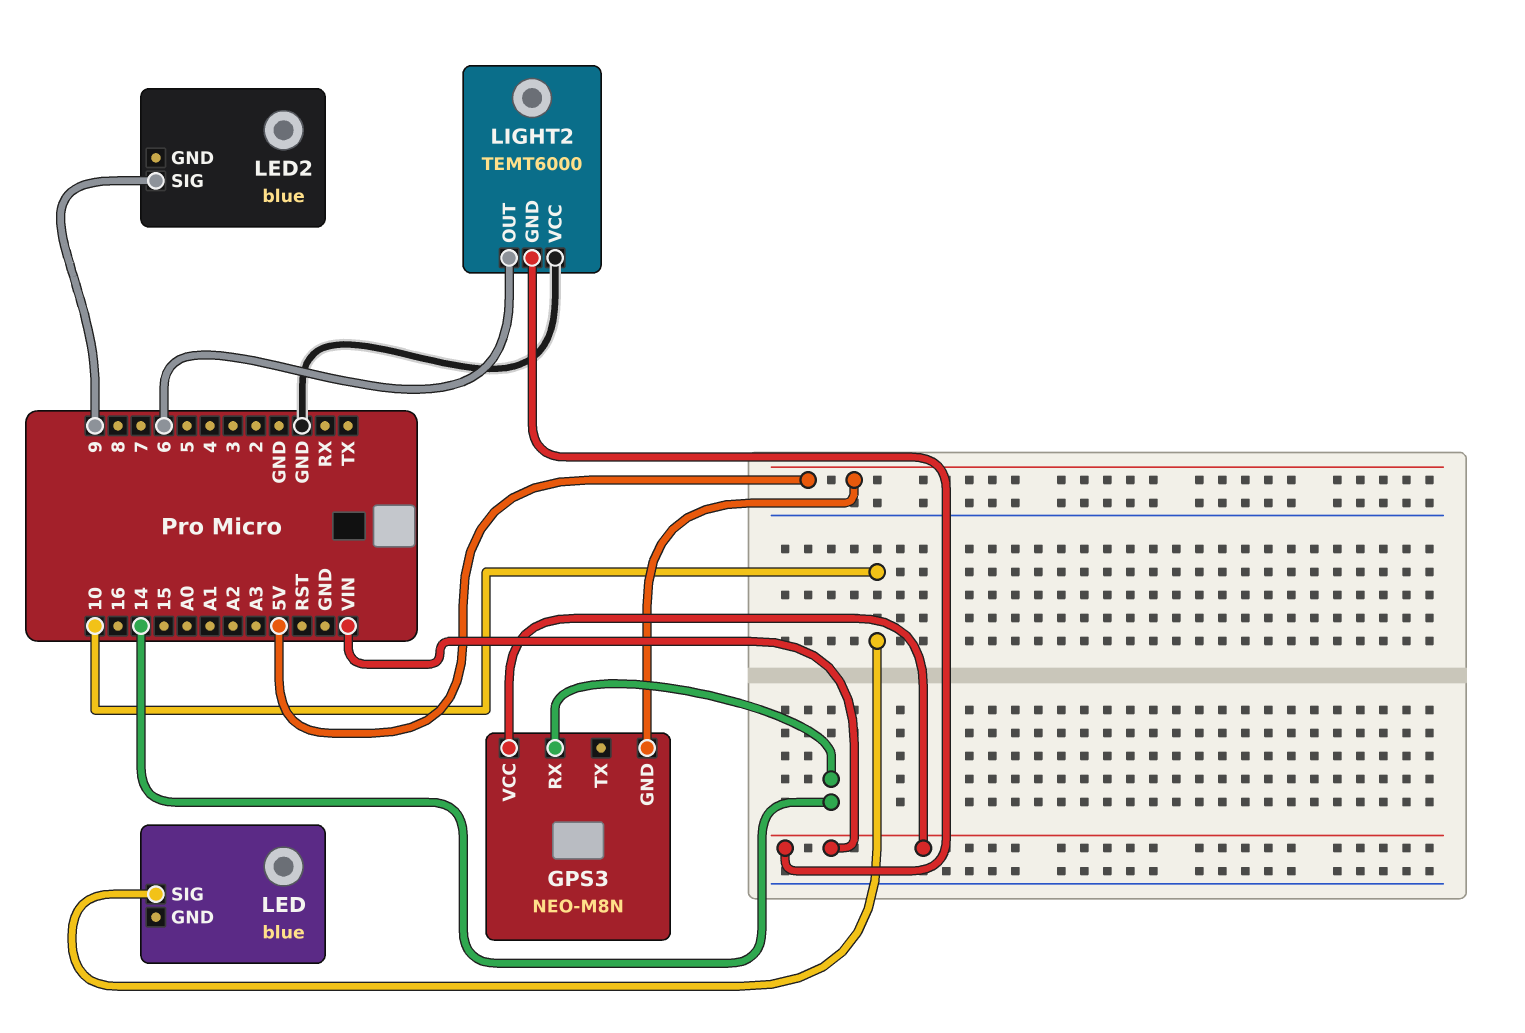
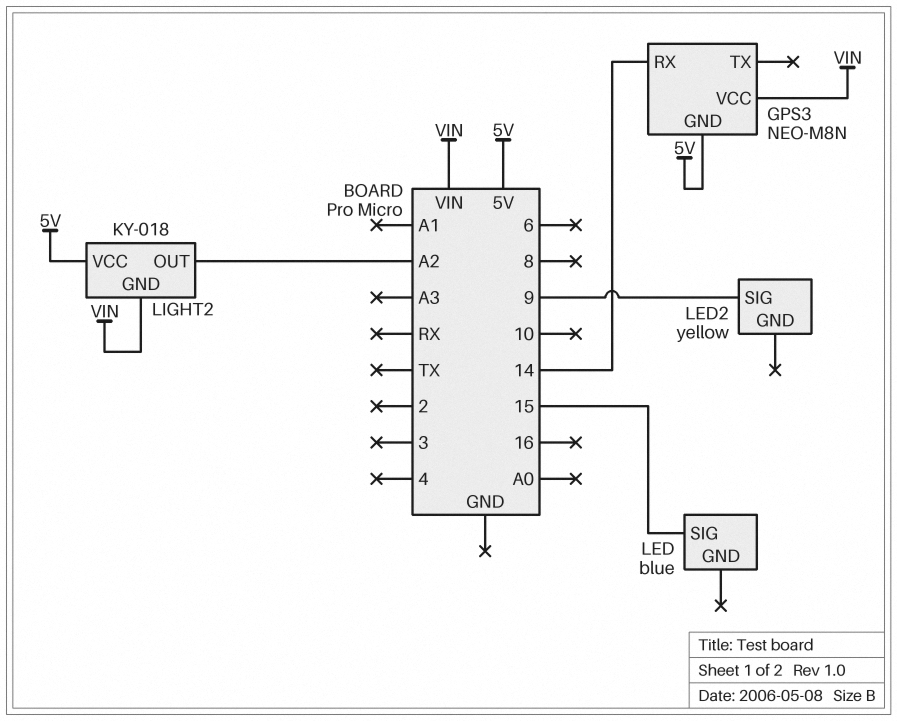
LED pin SIG: 10 -> 15
LED2: blue -> yellow
LIGHT2: TEMT6000 -> KY-018
LIGHT2 pin OUT: 6 -> A2
LIGHT2 pin VCC: GND -> 5V

